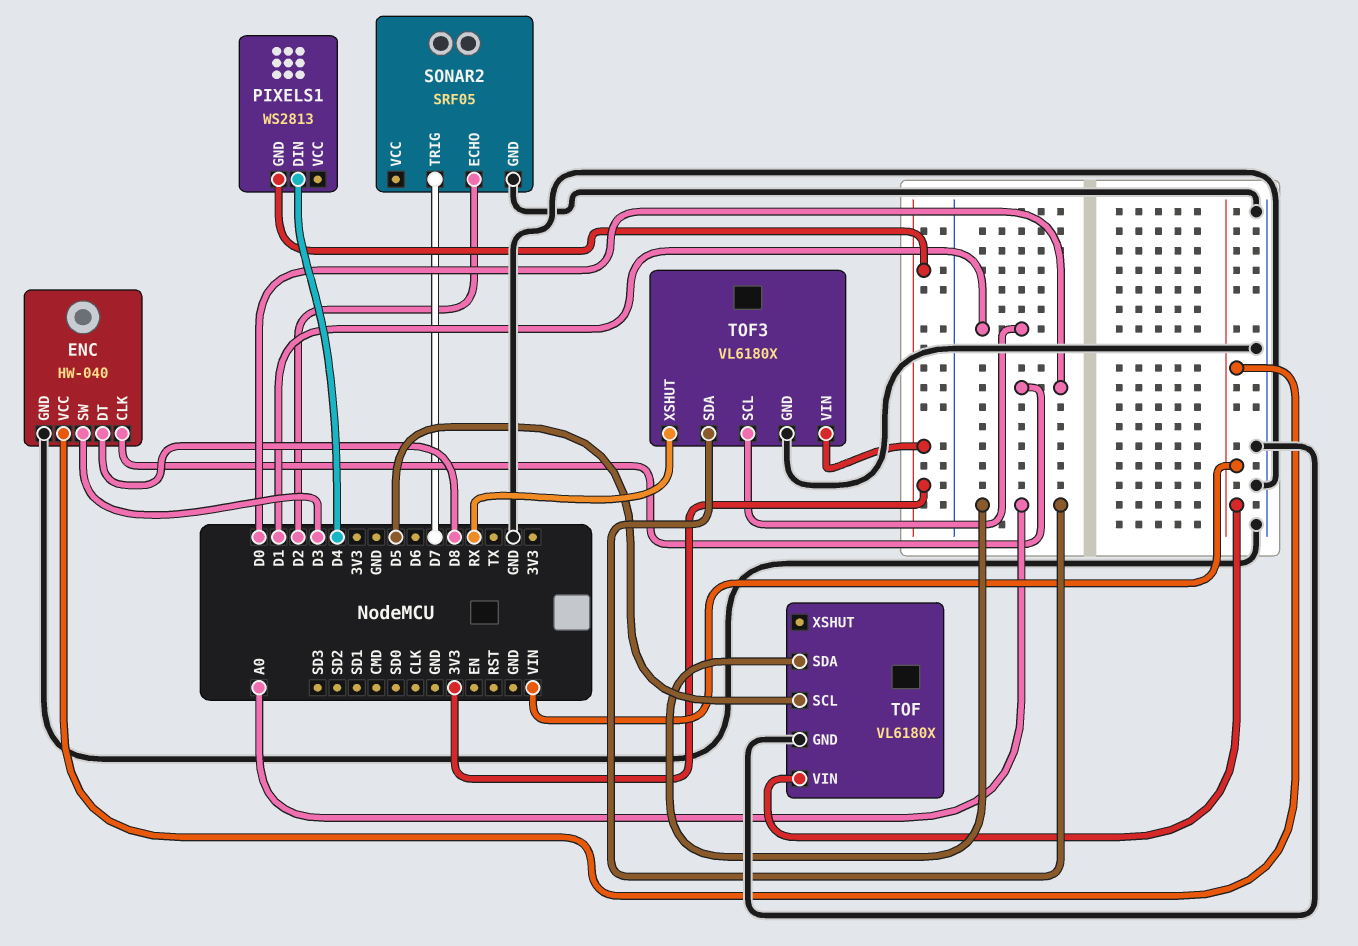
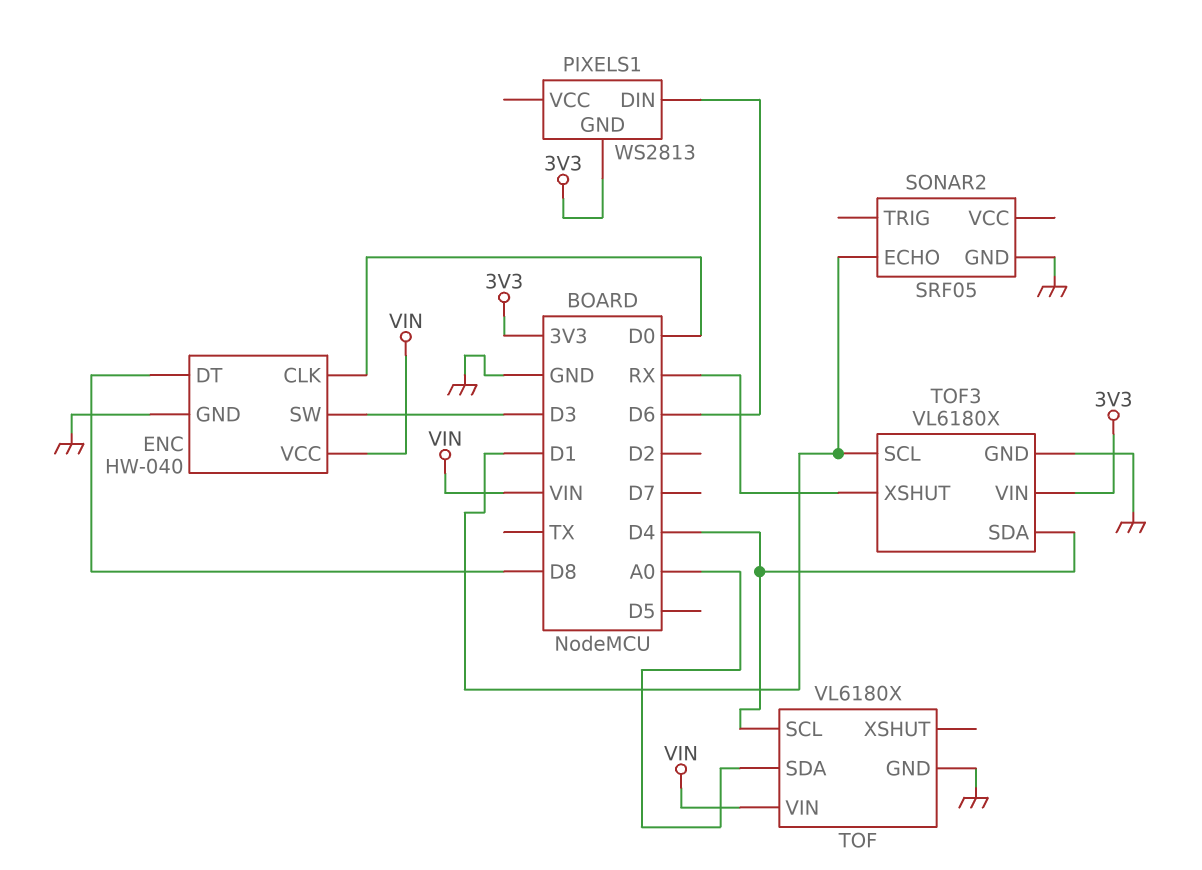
PIXELS1 pin DIN: D4 -> D6
SONAR2 pin ECHO: D2 -> D1
SONAR2 pin TRIG: D7 -> none
TOF pin SCL: D5 -> D4
TOF3 pin SDA: A0 -> D4

